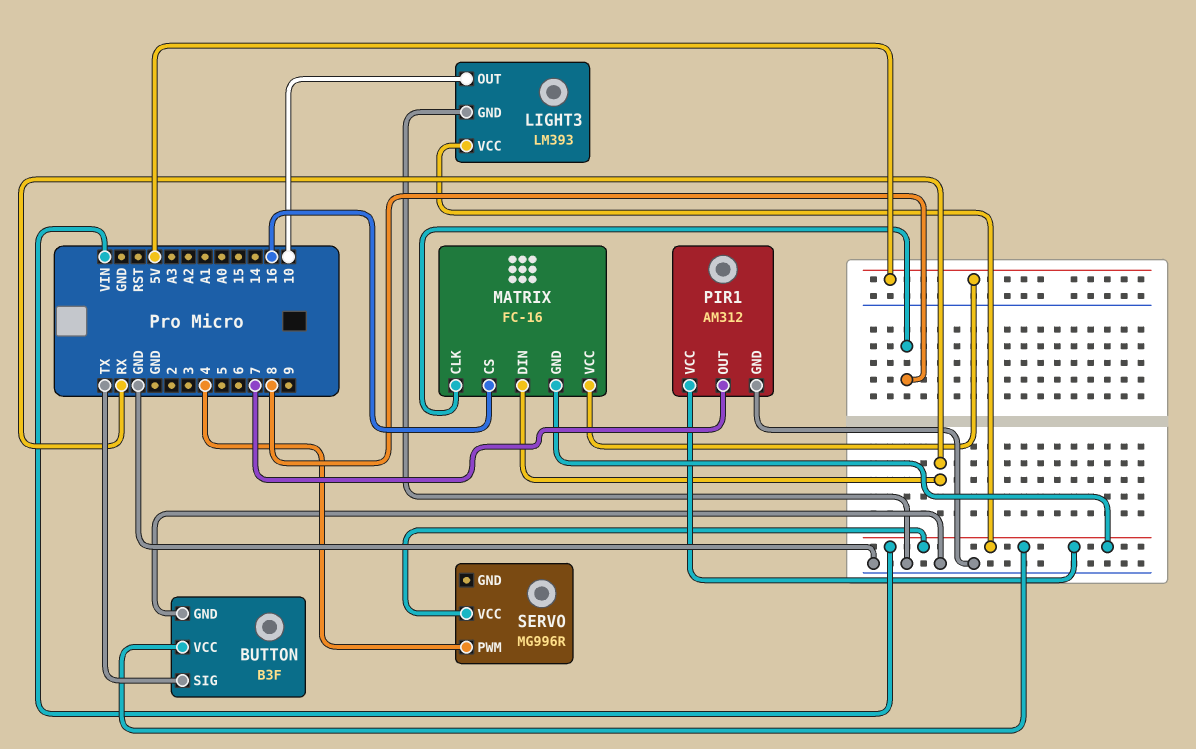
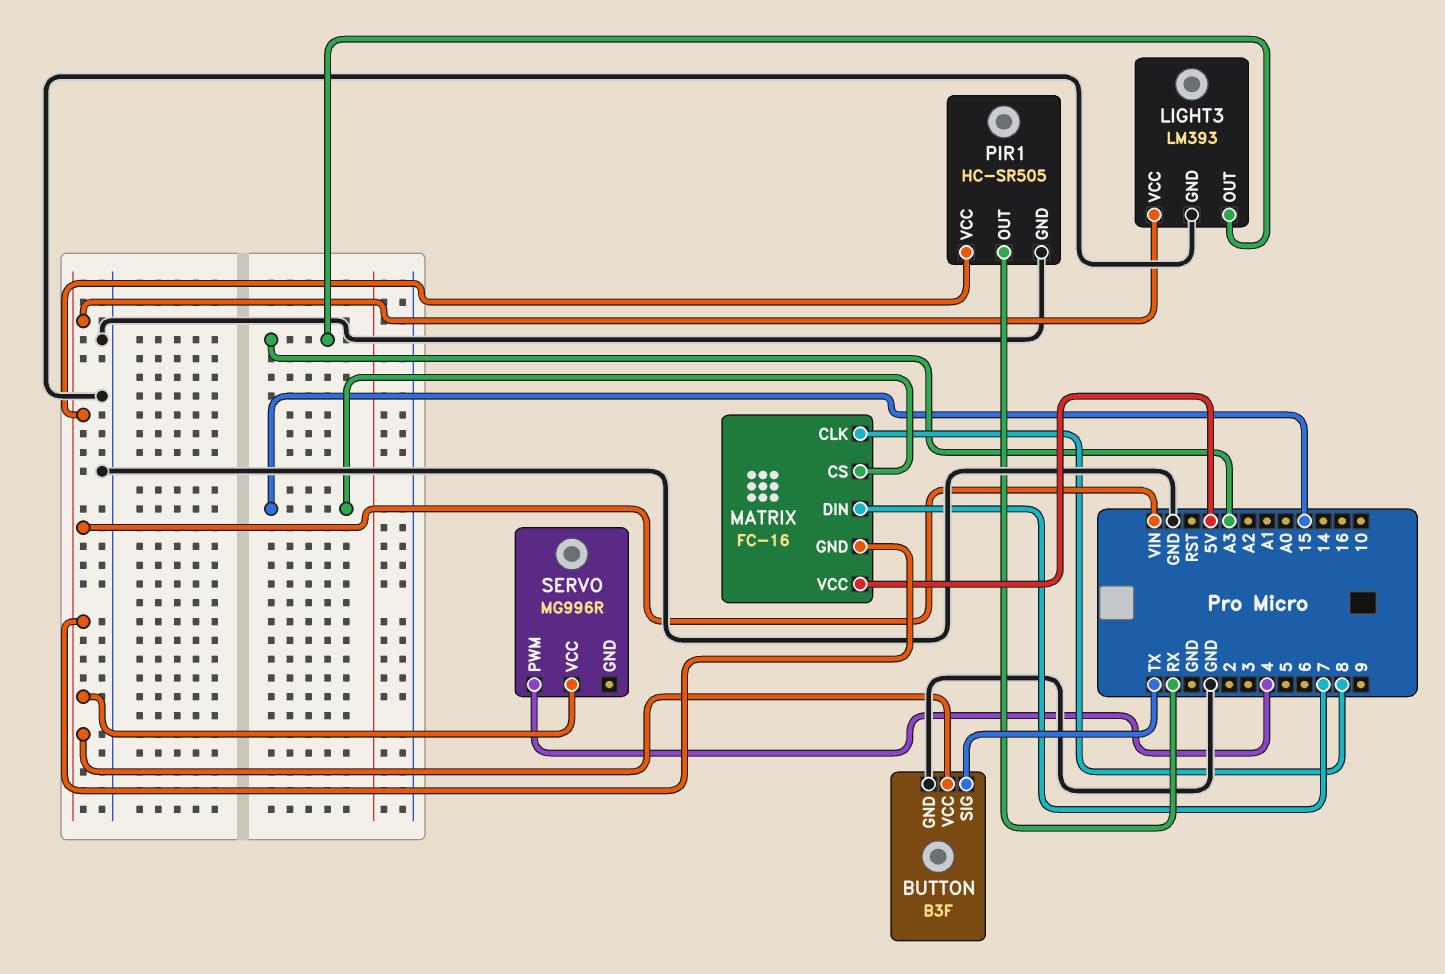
LIGHT3 pin OUT: 10 -> A3
MATRIX pin CS: 16 -> 15
MATRIX pin DIN: RX -> 7
PIR1: AM312 -> HC-SR505
PIR1 pin OUT: 7 -> RX

